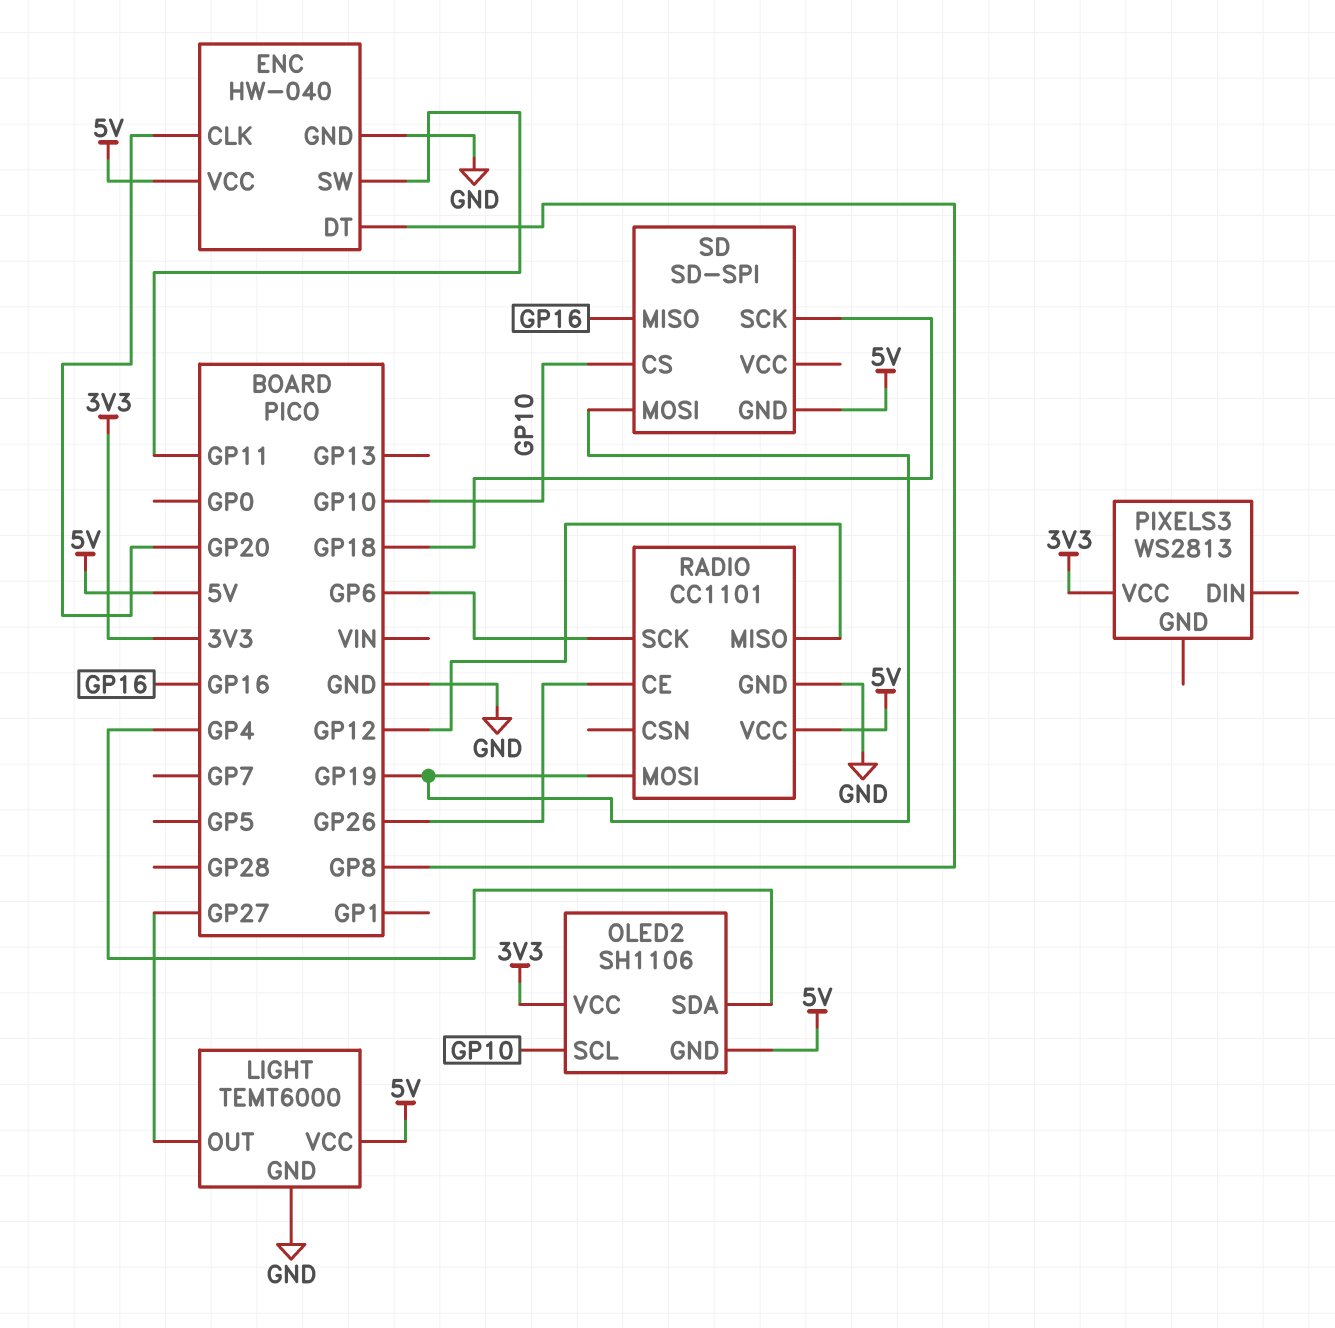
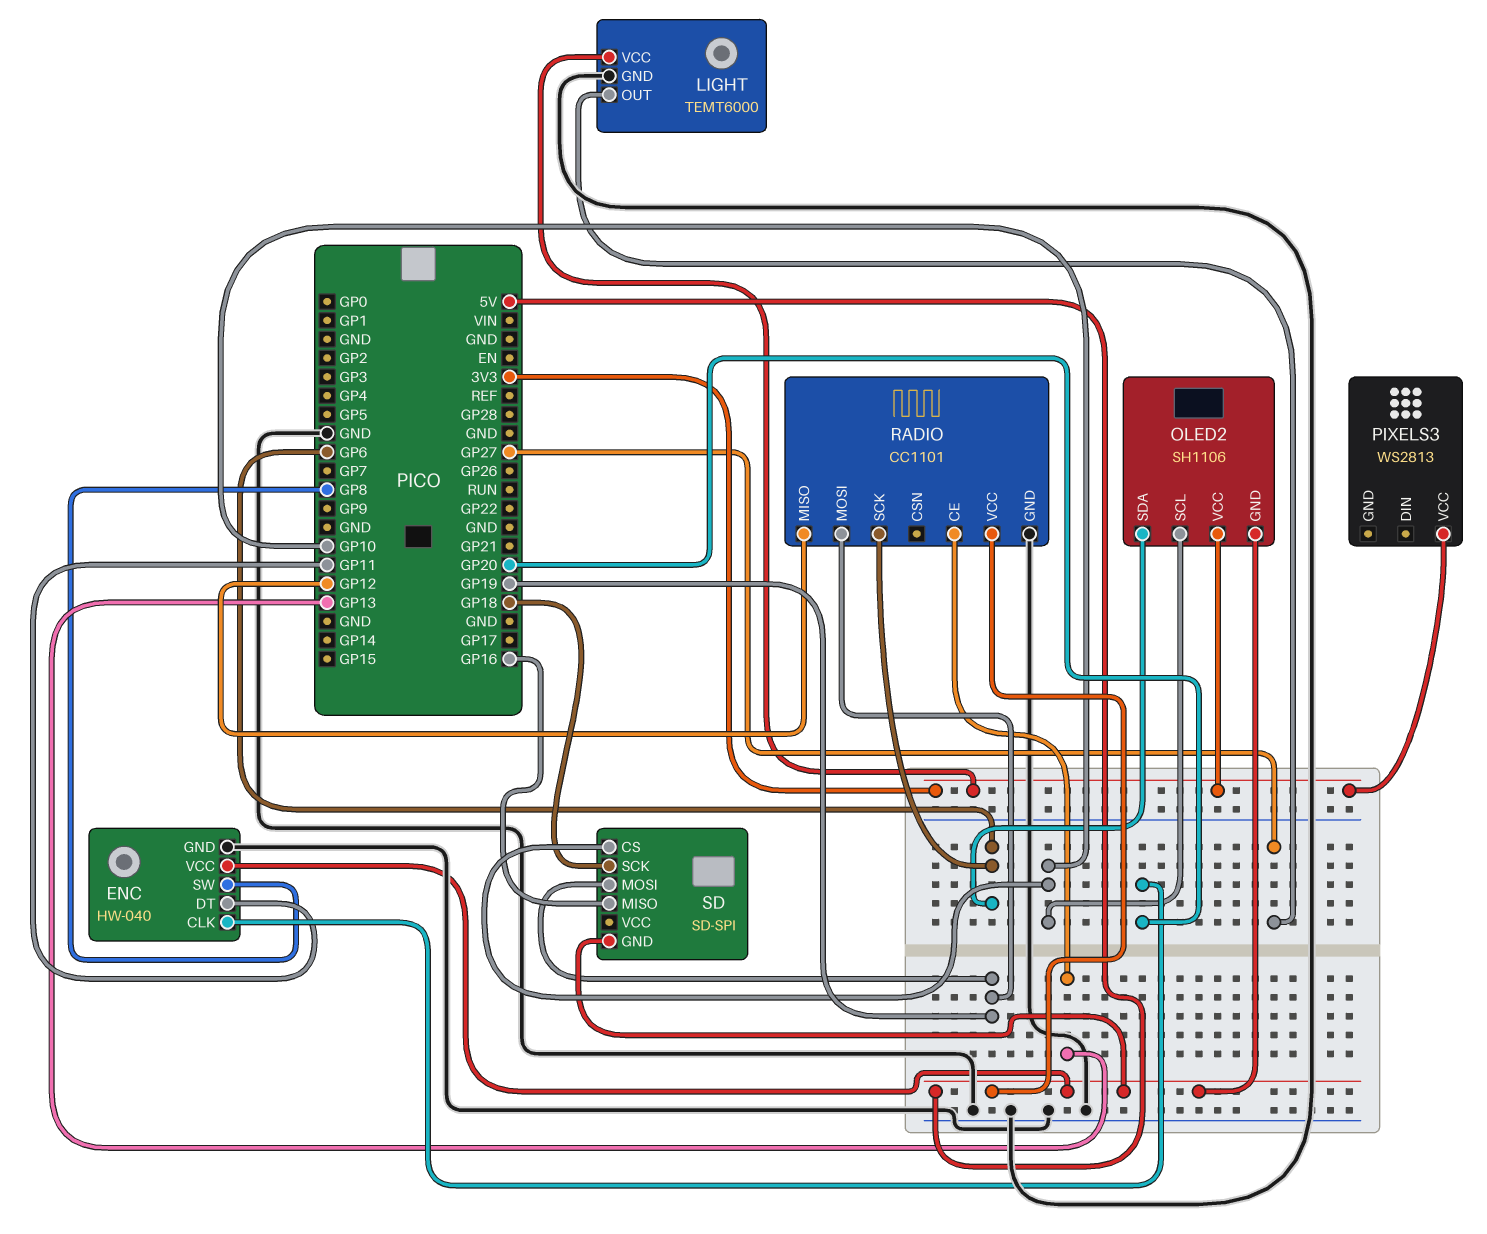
ENC pin DT: GP8 -> GP11
ENC pin SW: GP11 -> GP8
LIGHT pin VCC: 5V -> 3V3
OLED2 pin SDA: GP4 -> GP6
RADIO pin CE: GP26 -> GP13

